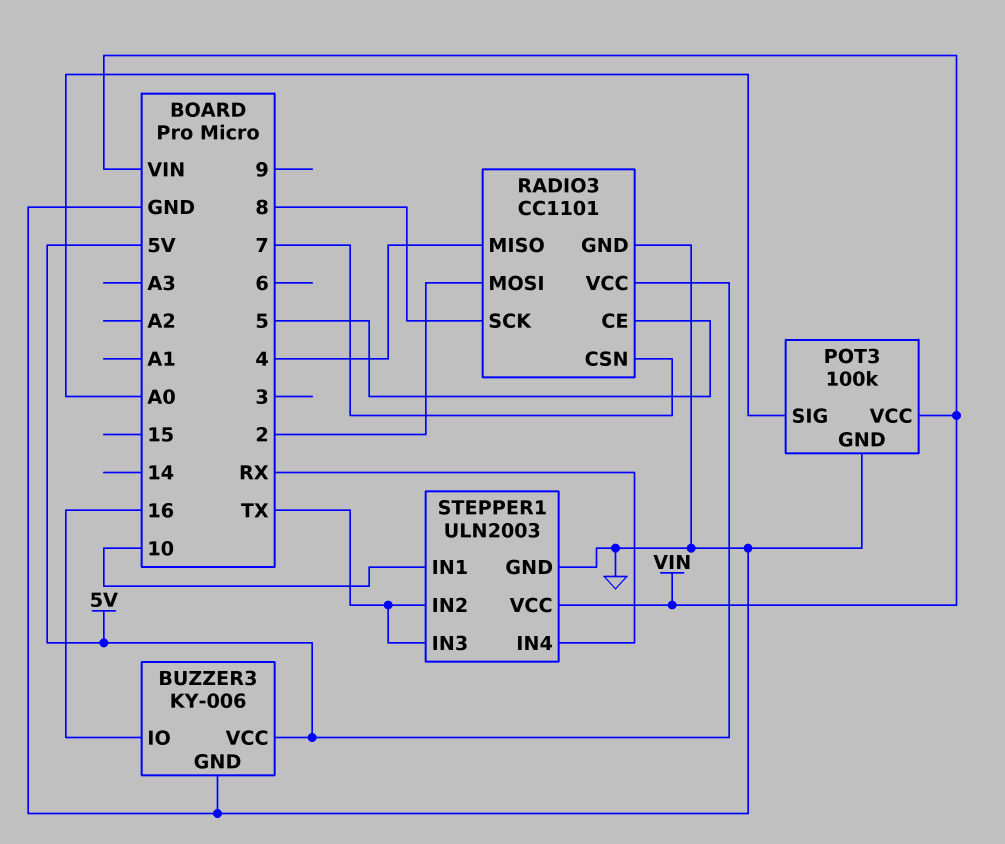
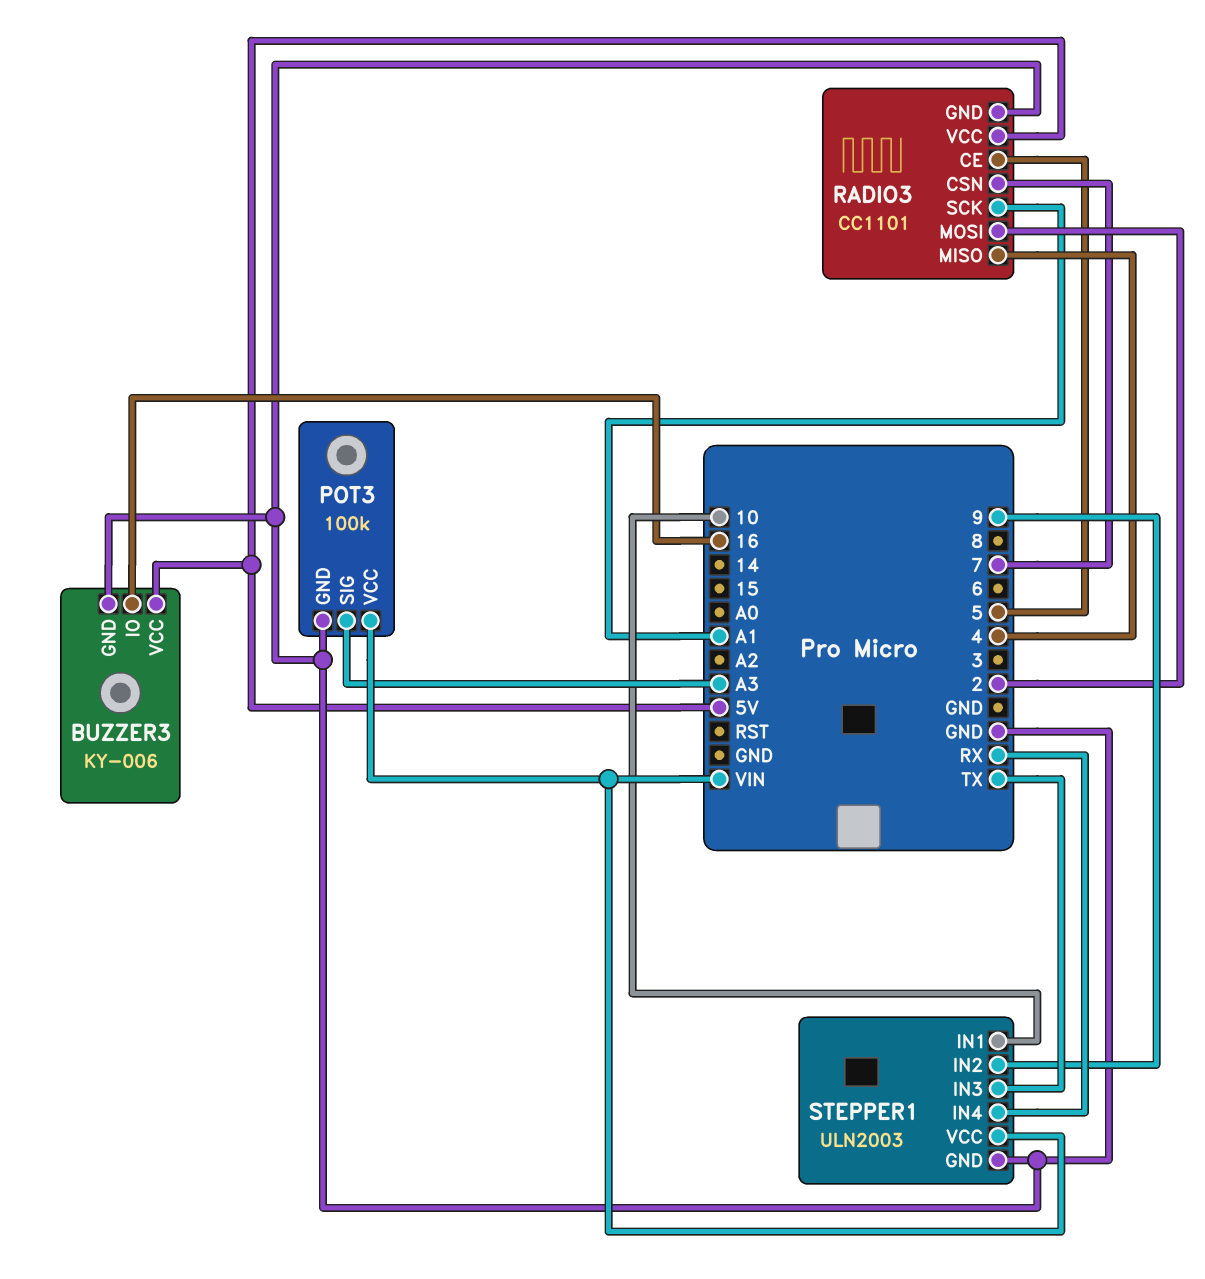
POT3 pin SIG: A0 -> A3
RADIO3 pin SCK: 8 -> A1
STEPPER1 pin IN2: TX -> 9

